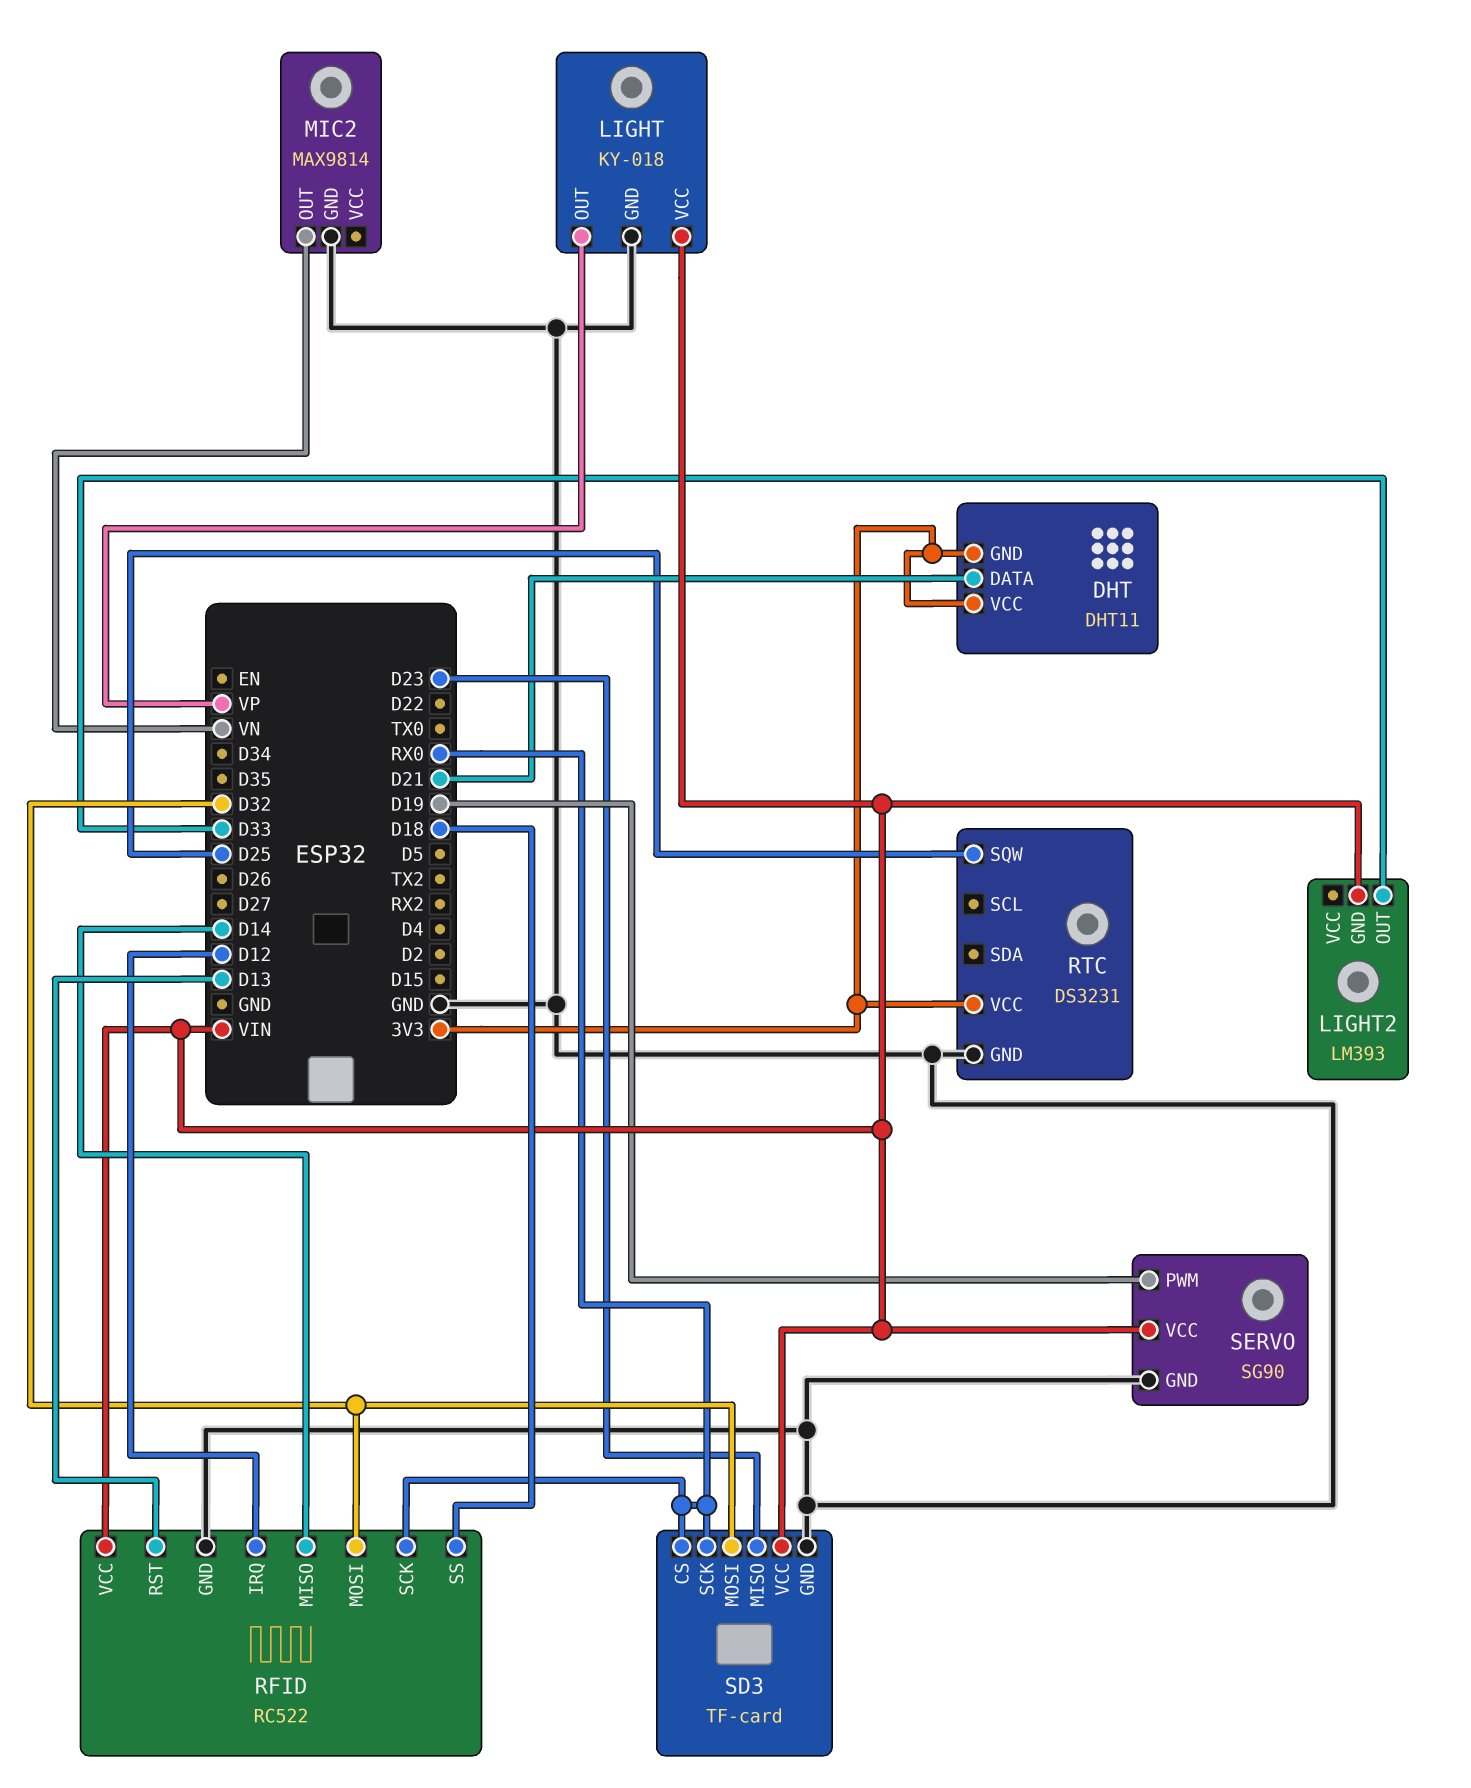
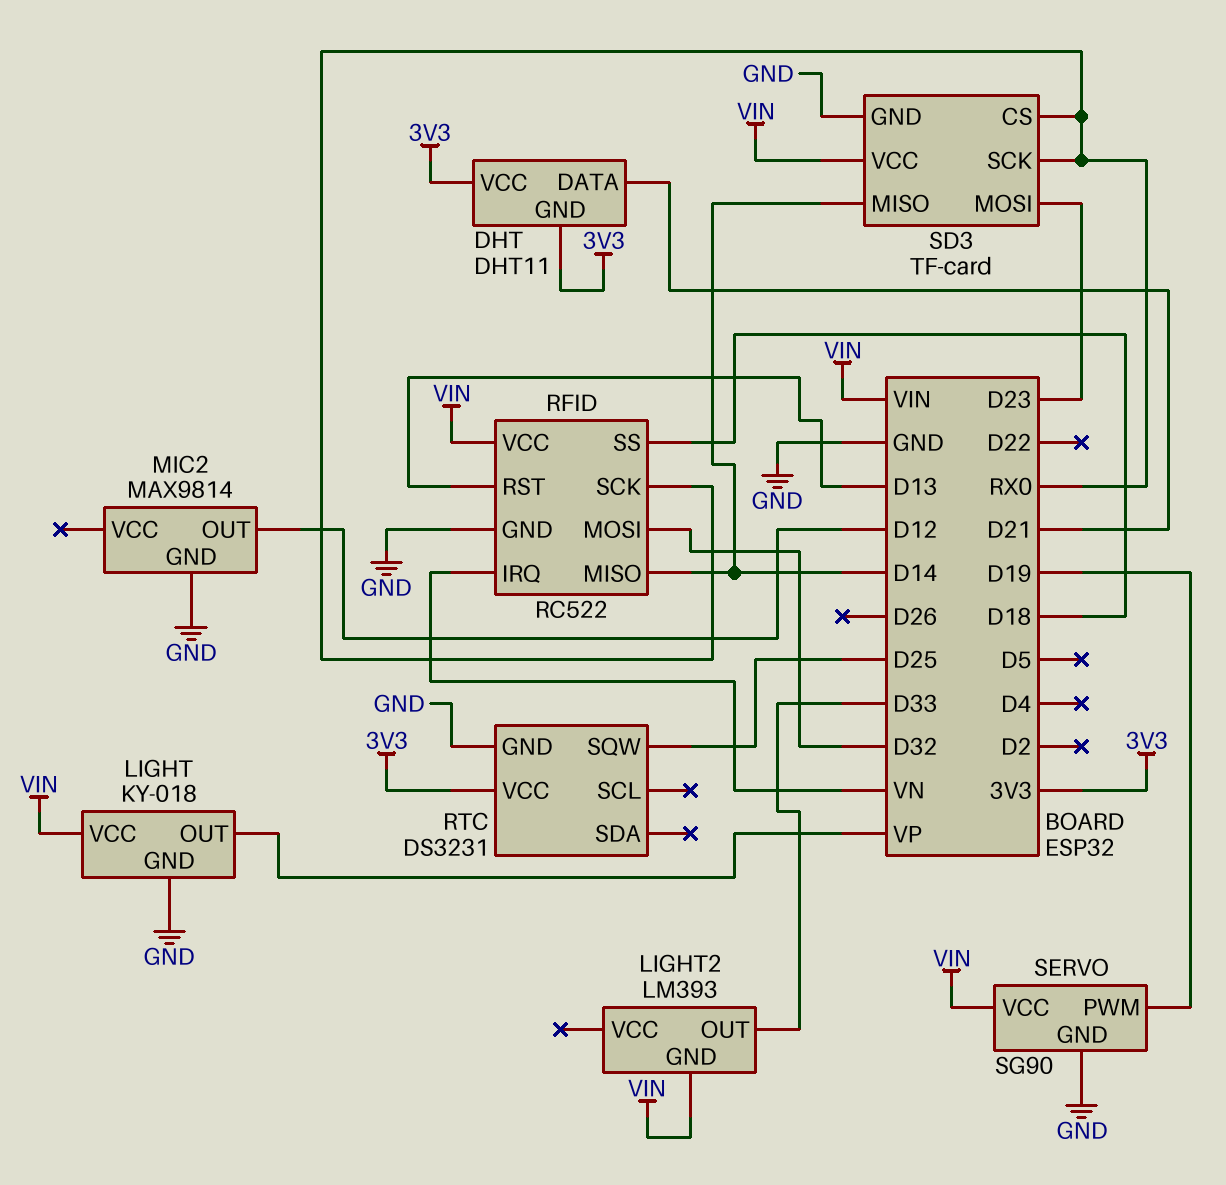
MIC2 pin OUT: VN -> D12
RFID pin IRQ: D12 -> VN
SD3 pin MISO: D23 -> D14
SD3 pin MOSI: D32 -> D23

